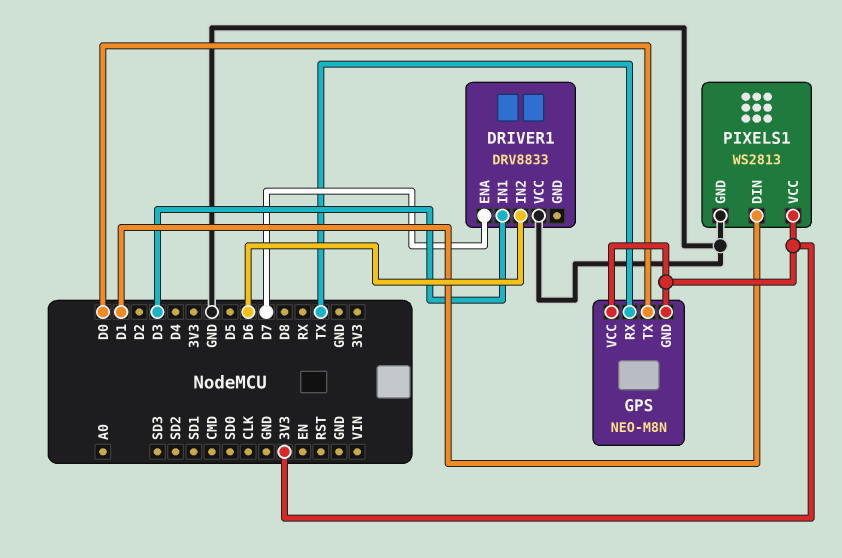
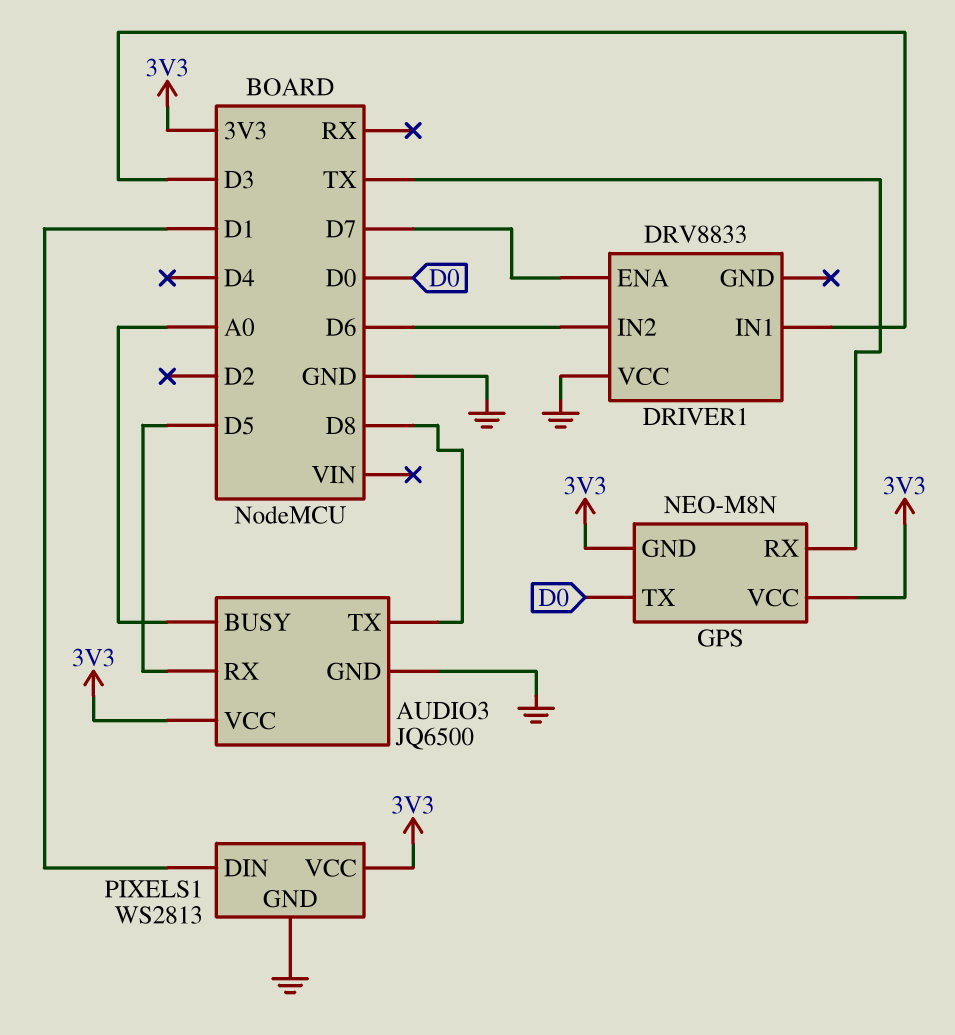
AUDIO3: none -> JQ6500
AUDIO3 pin BUSY: none -> A0
AUDIO3 pin GND: none -> GND
AUDIO3 pin RX: none -> D5
AUDIO3 pin TX: none -> D8
AUDIO3 pin VCC: none -> 3V3

